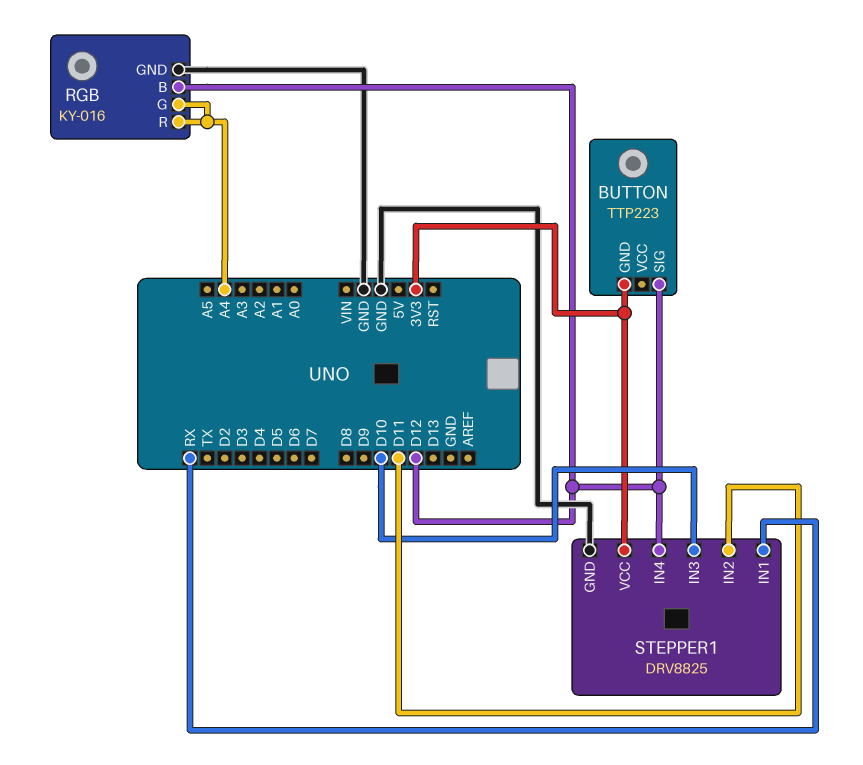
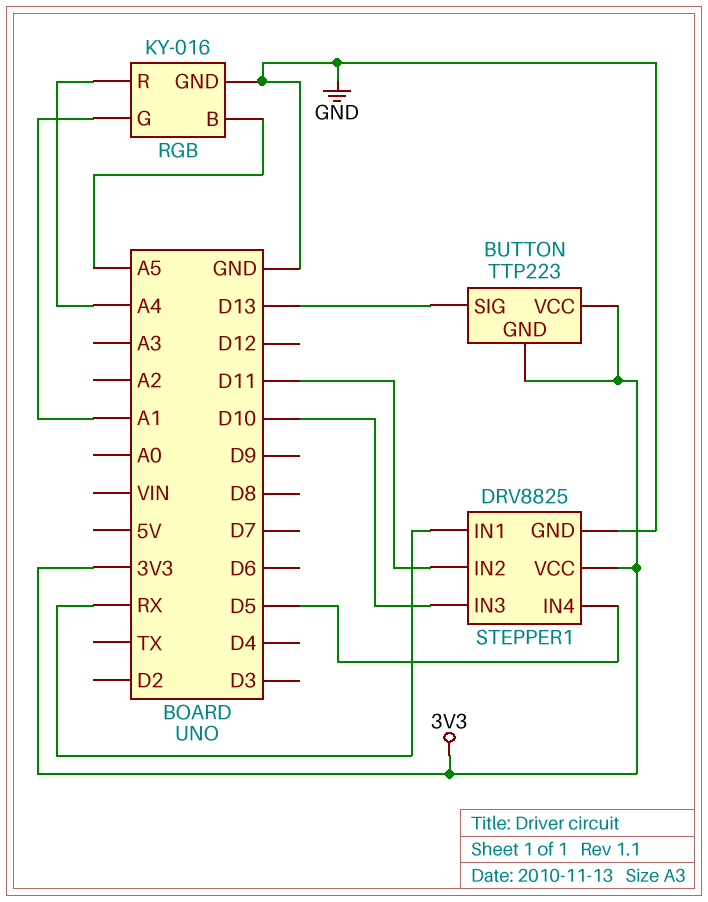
BUTTON pin SIG: D12 -> D13
BUTTON pin VCC: none -> 3V3
RGB pin B: D12 -> A5
RGB pin G: A4 -> A1
STEPPER1 pin IN4: D12 -> D5

